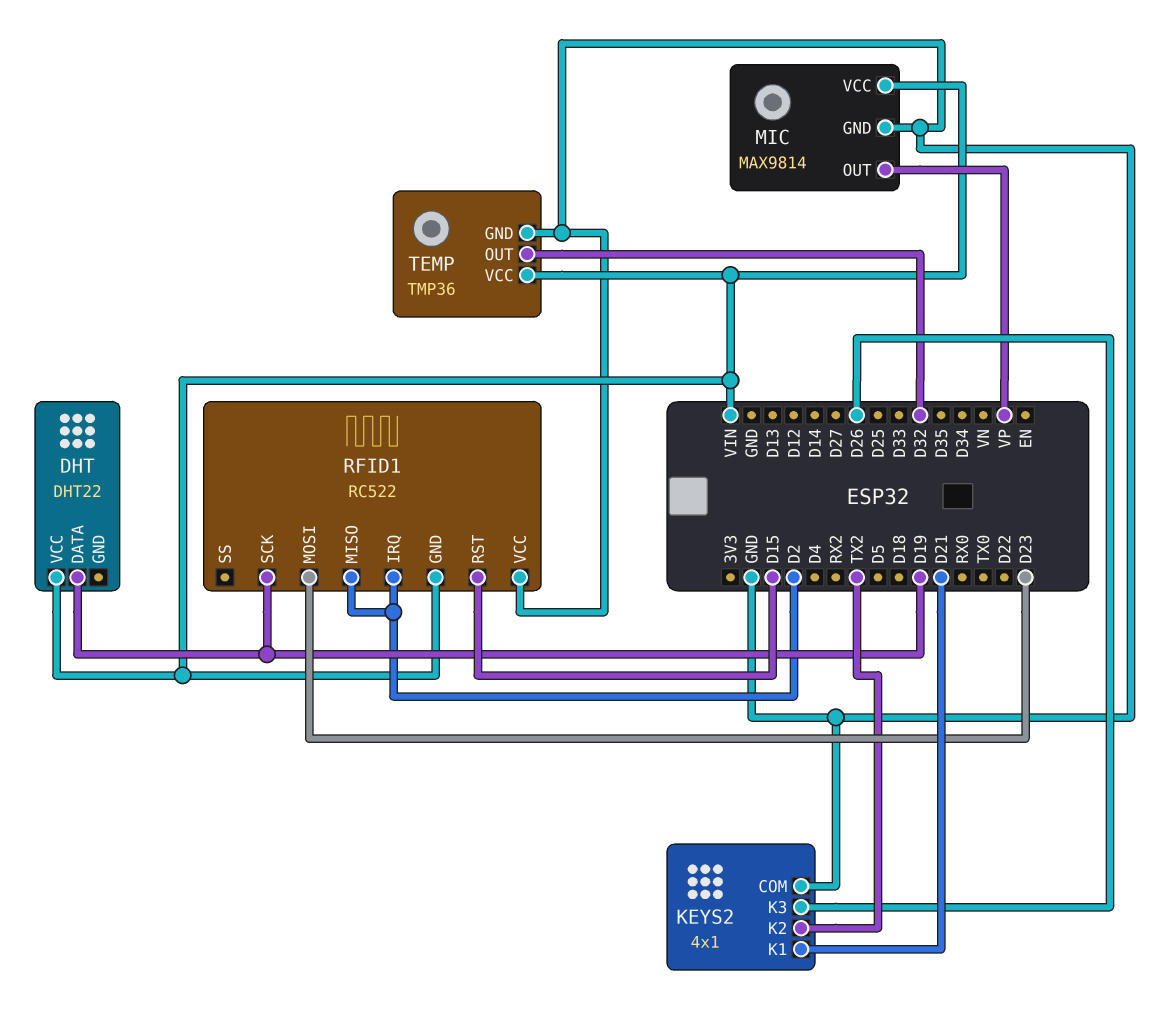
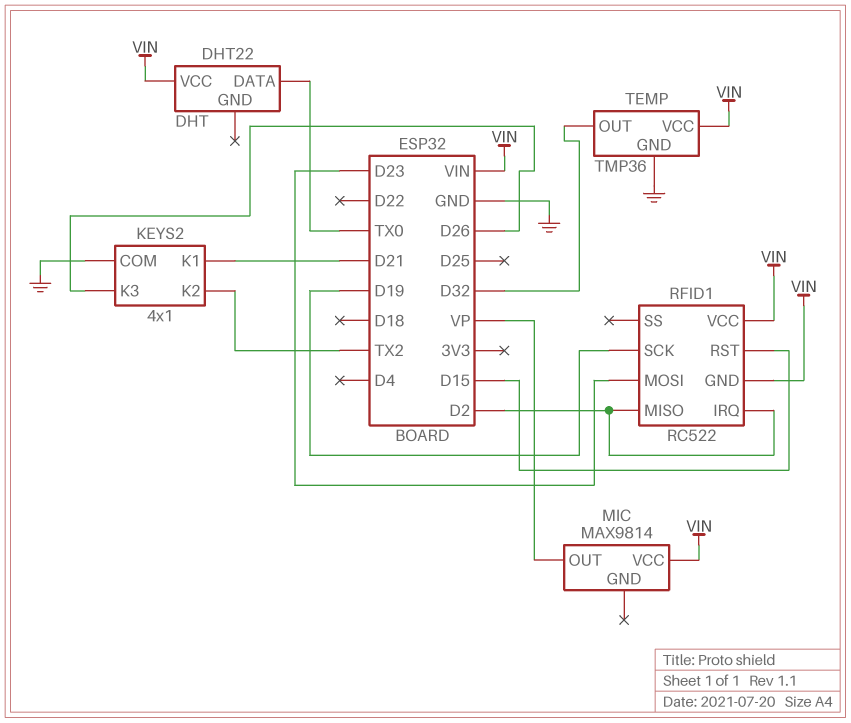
DHT pin DATA: D19 -> TX0
MIC pin GND: GND -> none
RFID1 pin VCC: GND -> VIN

